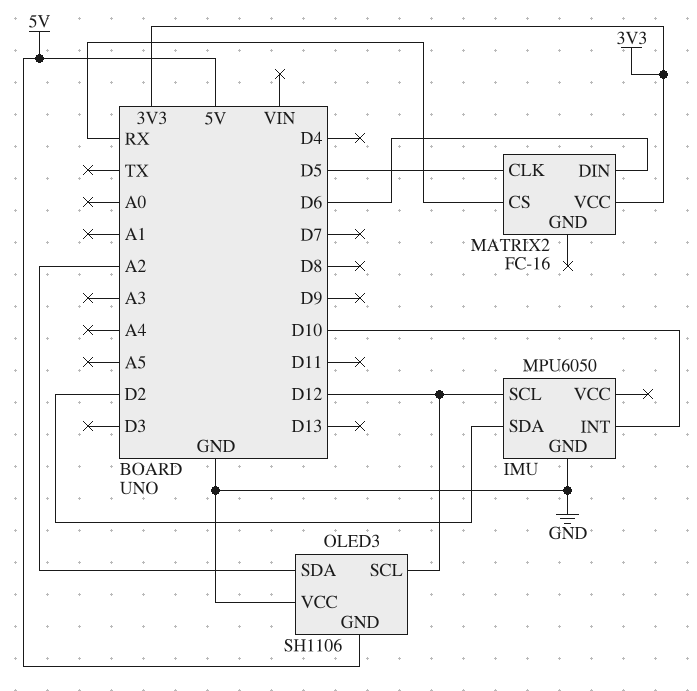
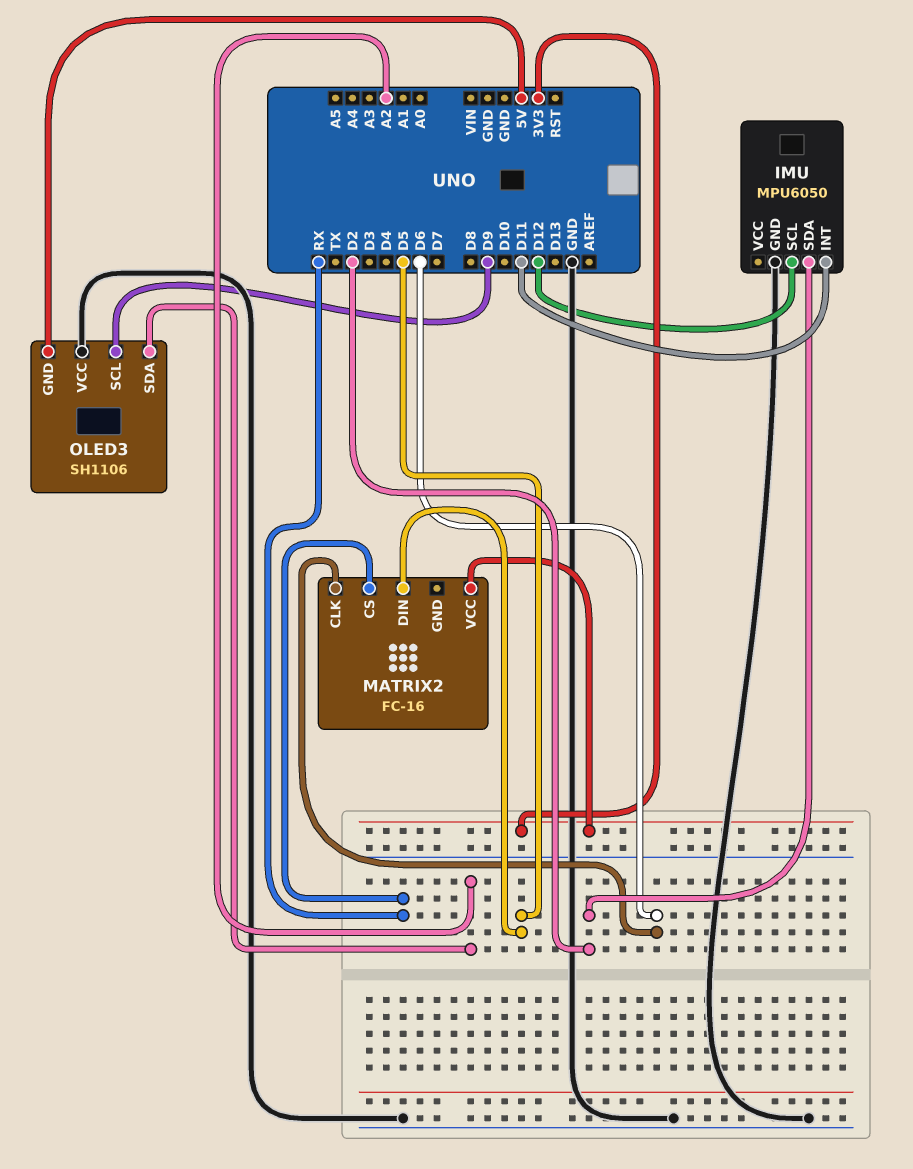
IMU pin INT: D10 -> D11
MATRIX2 pin CLK: D5 -> D6
MATRIX2 pin DIN: D6 -> D5
OLED3 pin SCL: D12 -> D9

